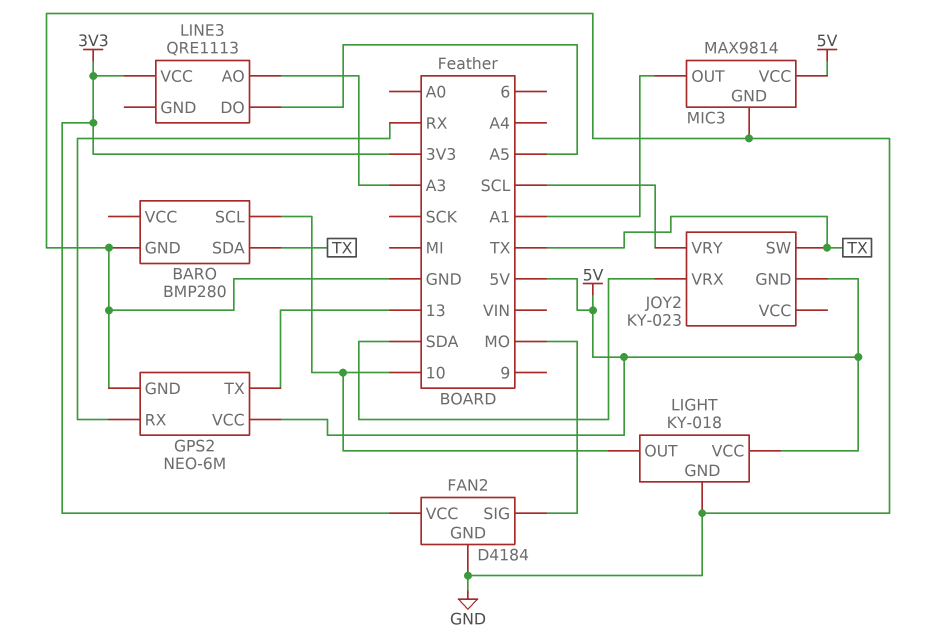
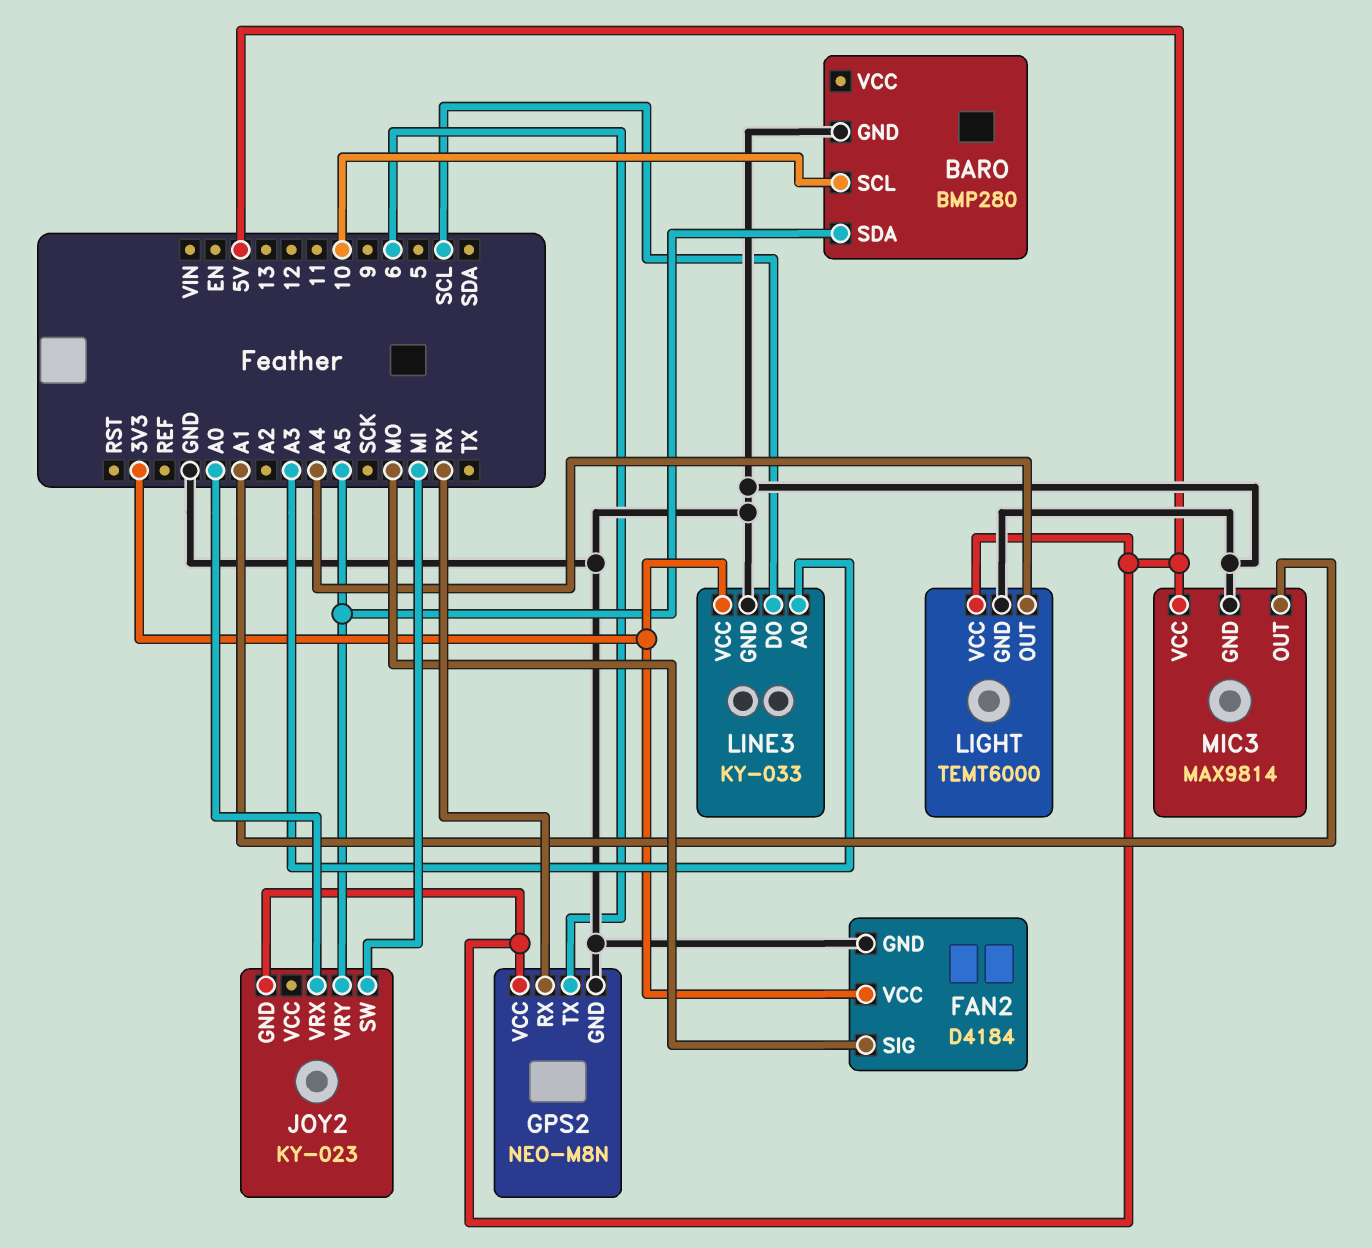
BARO pin SDA: TX -> A5
GPS2: NEO-6M -> NEO-M8N
GPS2 pin TX: 13 -> 6
JOY2 pin SW: TX -> MI
JOY2 pin VRX: SDA -> A0
JOY2 pin VRY: SCL -> A5
LIGHT: KY-018 -> TEMT6000
LIGHT pin OUT: 10 -> A4
LINE3: QRE1113 -> KY-033
LINE3 pin DO: A5 -> SCL
LINE3 pin GND: none -> GND

